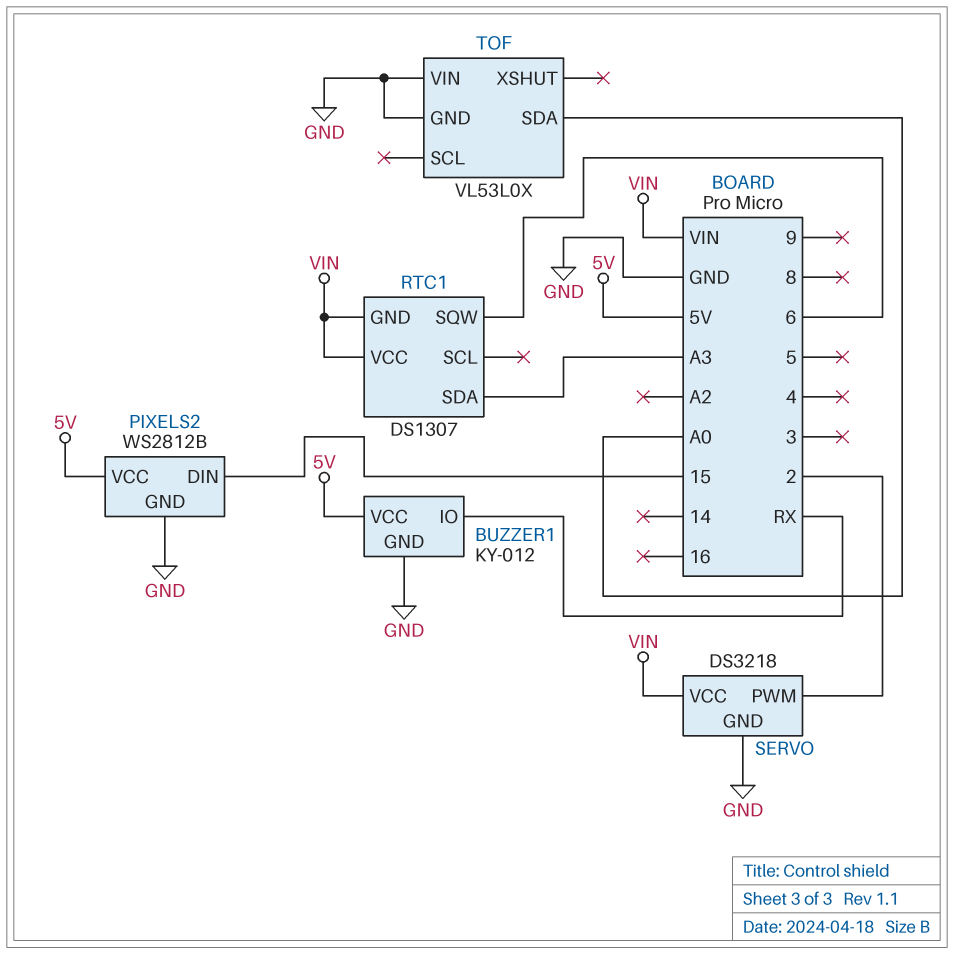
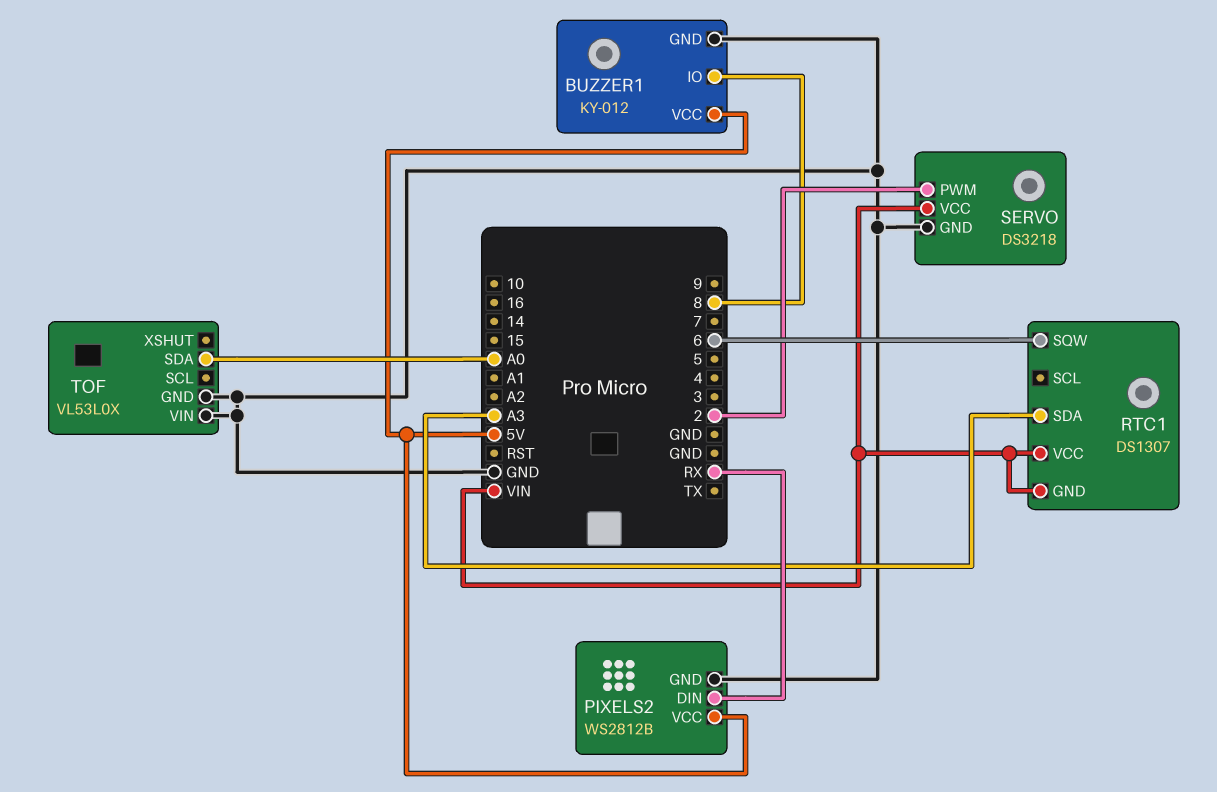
BUZZER1 pin IO: RX -> 8
PIXELS2 pin DIN: 15 -> RX

